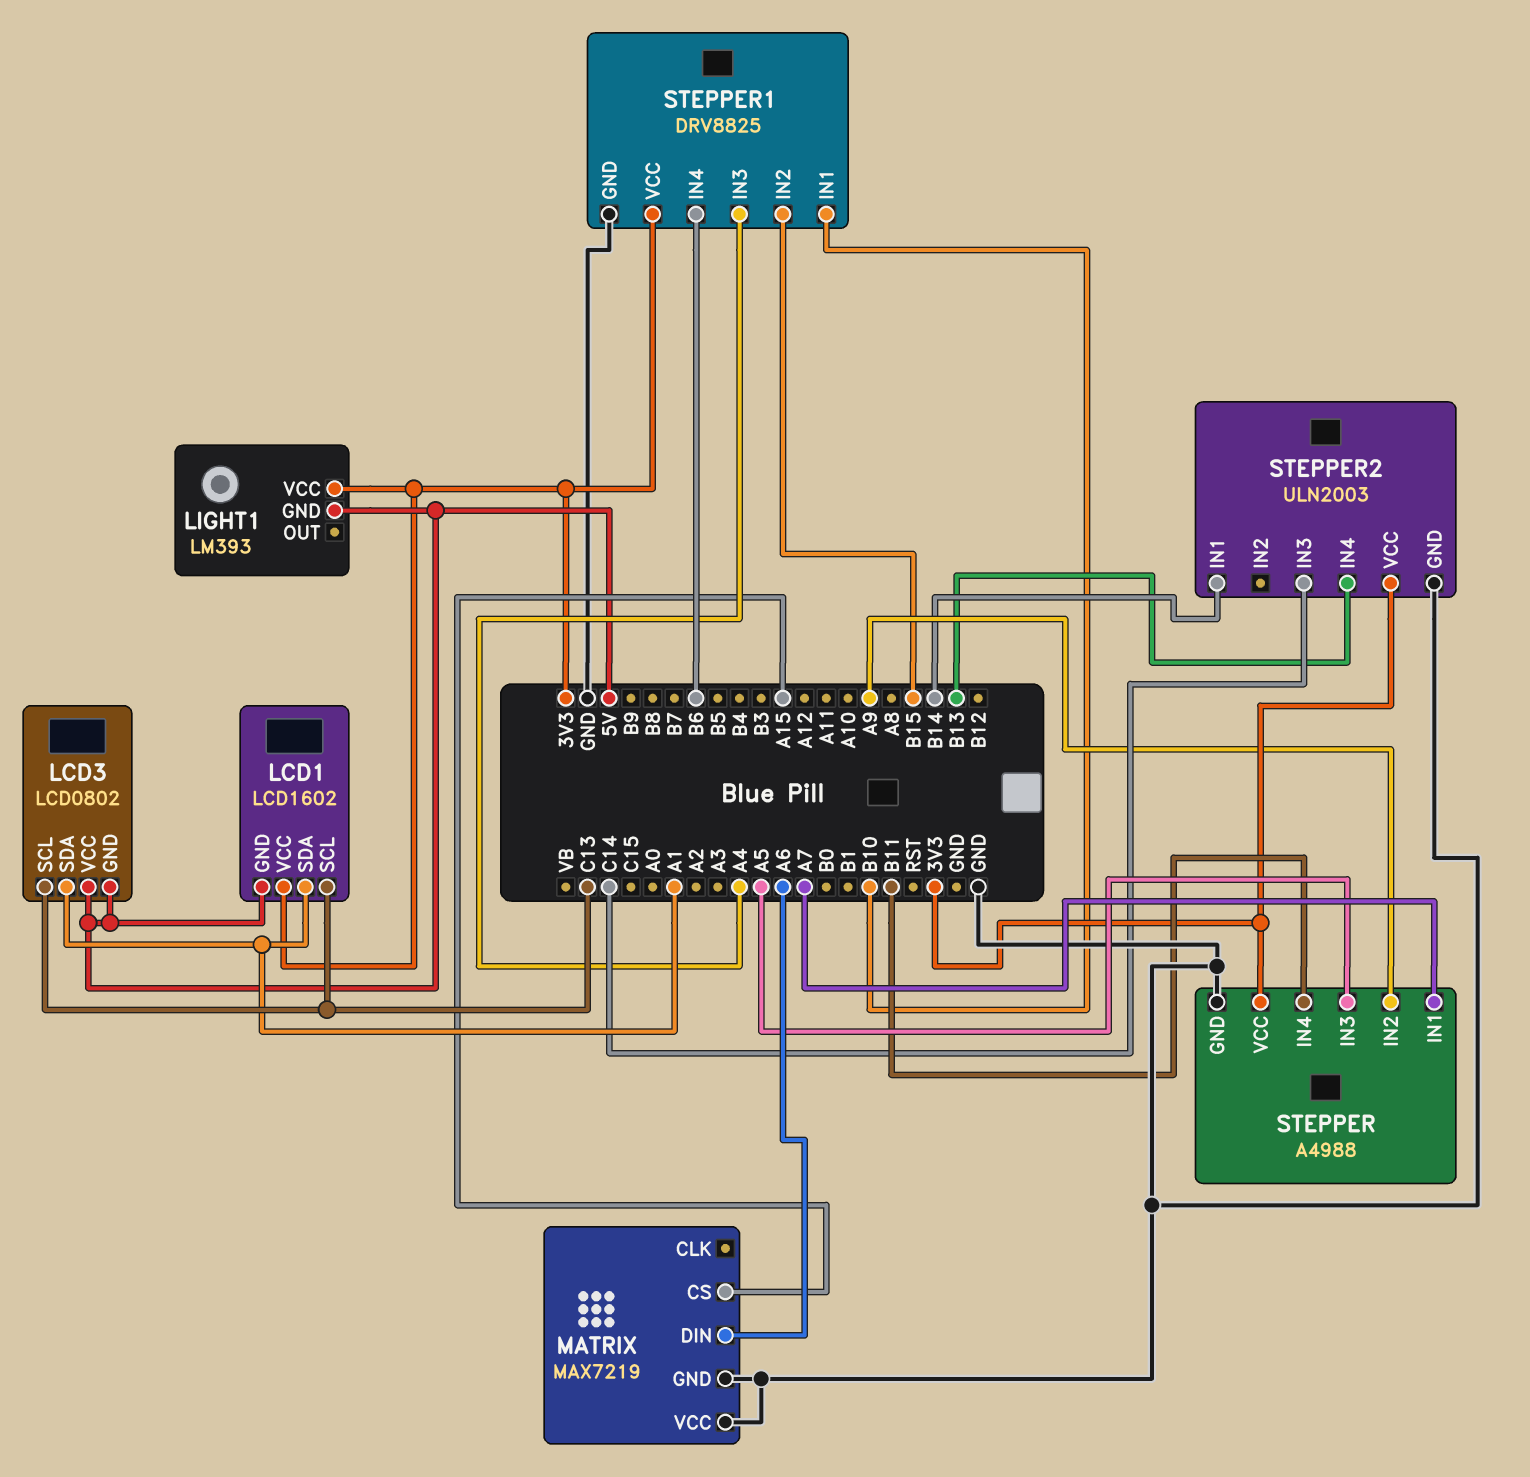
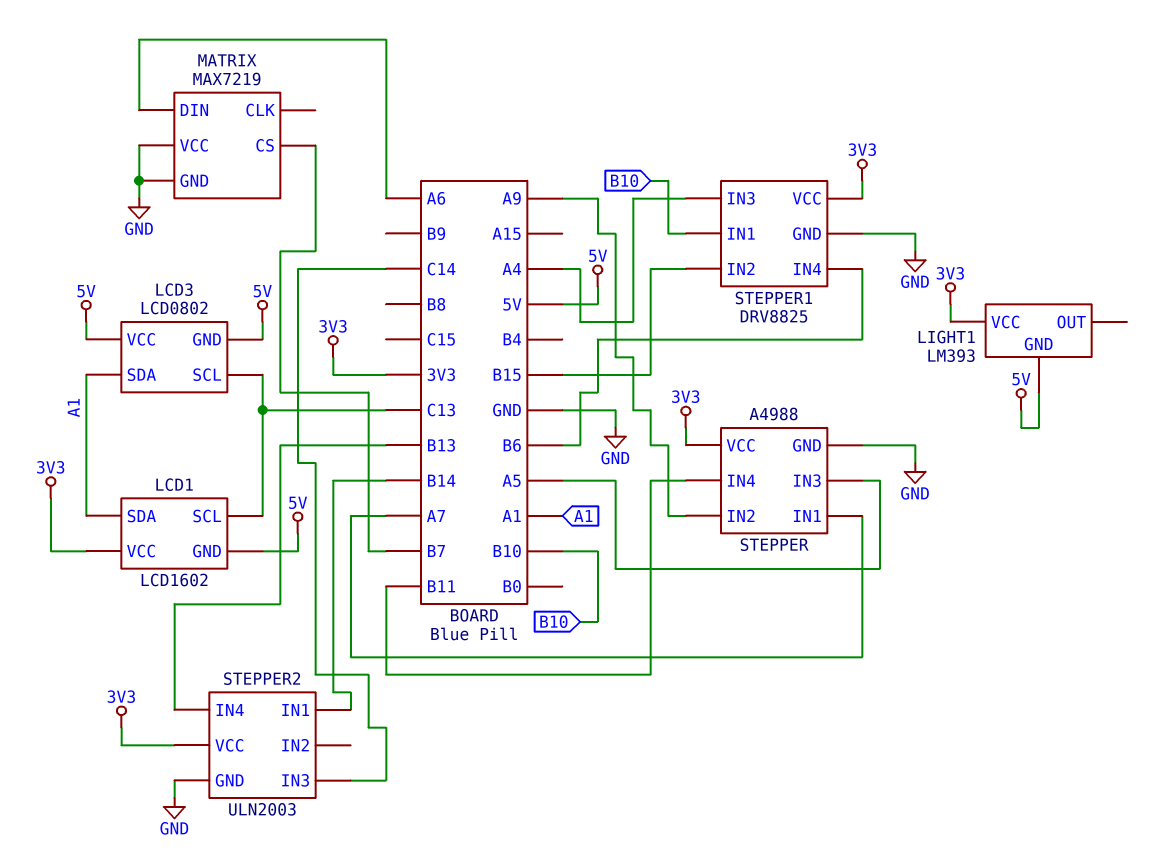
MATRIX pin CS: A15 -> B7

